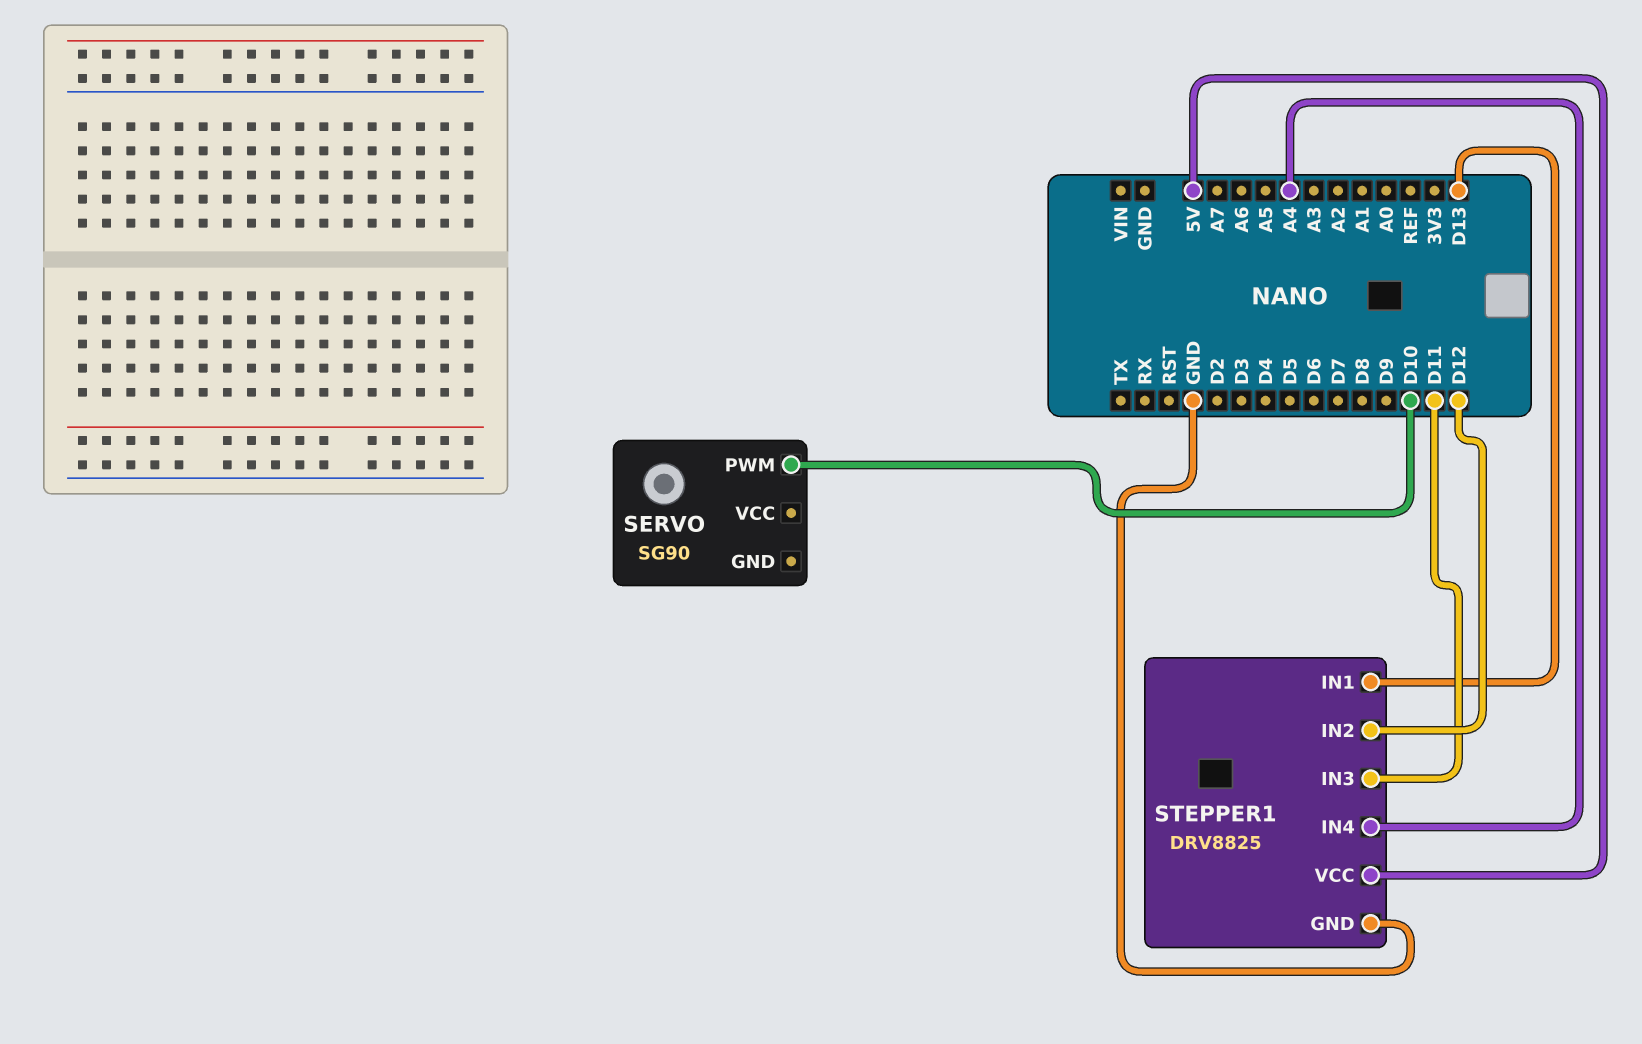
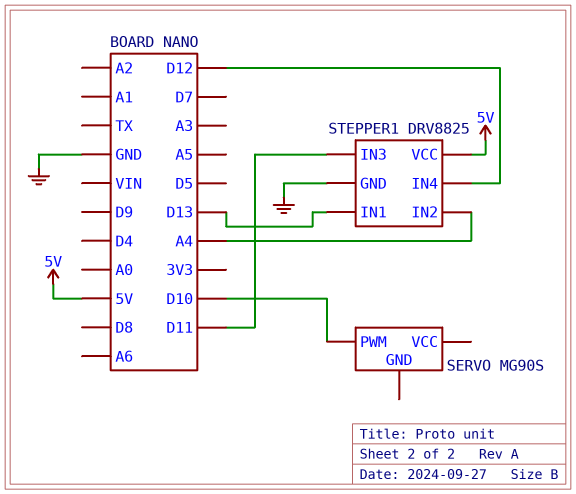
SERVO: SG90 -> MG90S
STEPPER1 pin IN2: D12 -> A4
STEPPER1 pin IN4: A4 -> D12

